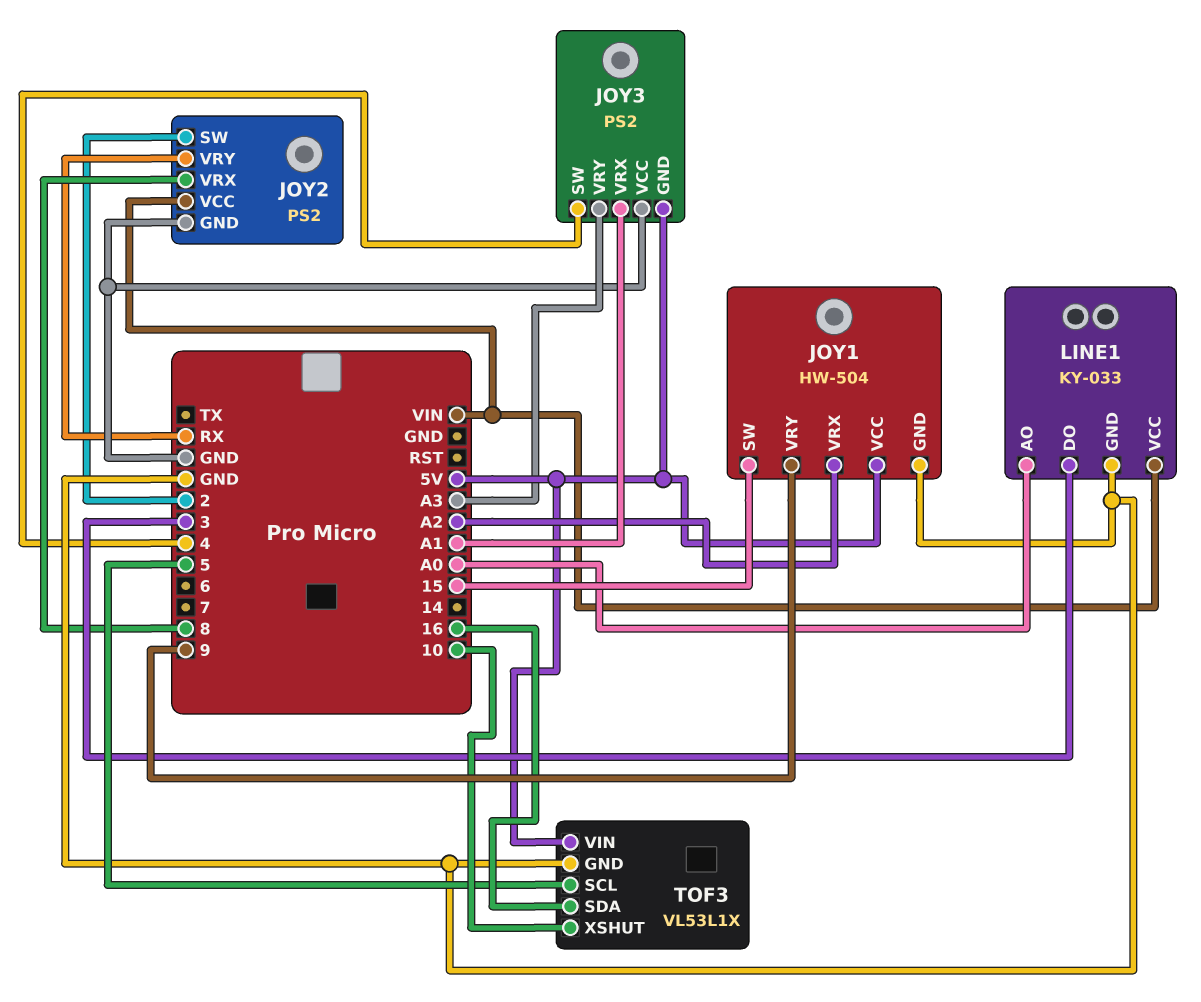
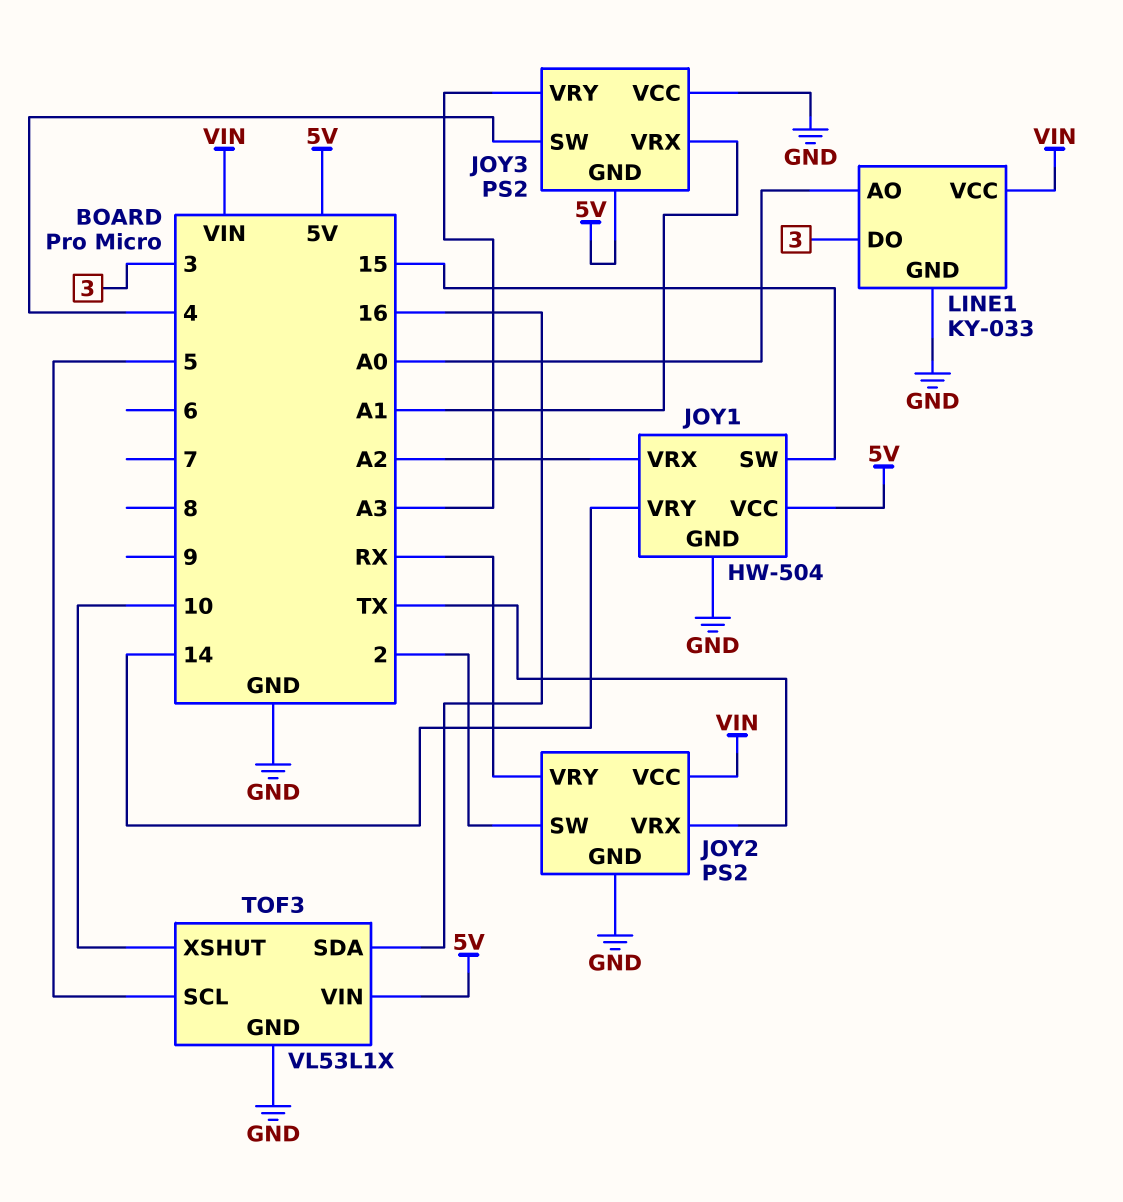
JOY1 pin VRY: 9 -> 14
JOY2 pin VRX: 8 -> TX

